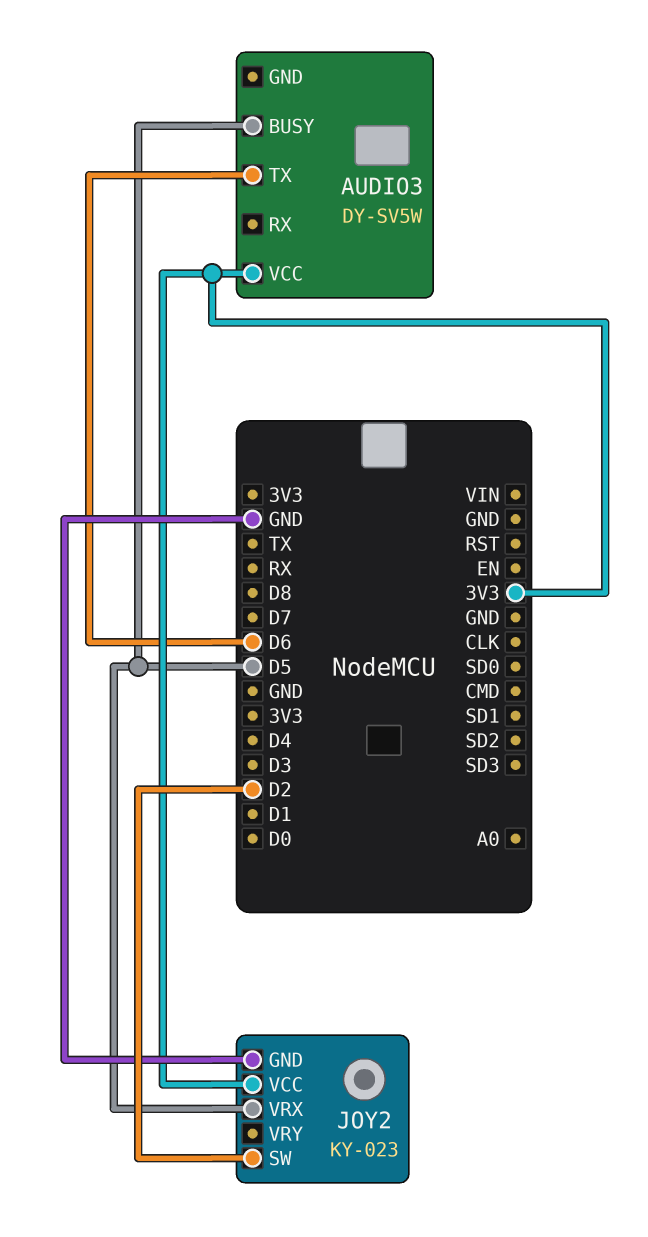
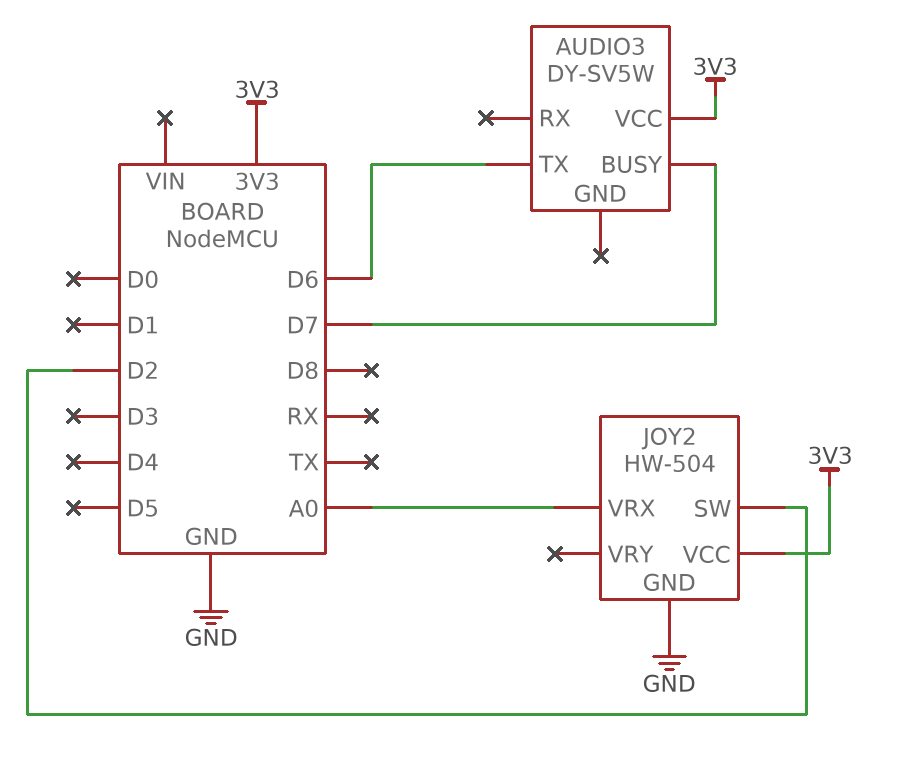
AUDIO3 pin BUSY: D5 -> D7
JOY2: KY-023 -> HW-504
JOY2 pin VRX: D5 -> A0

